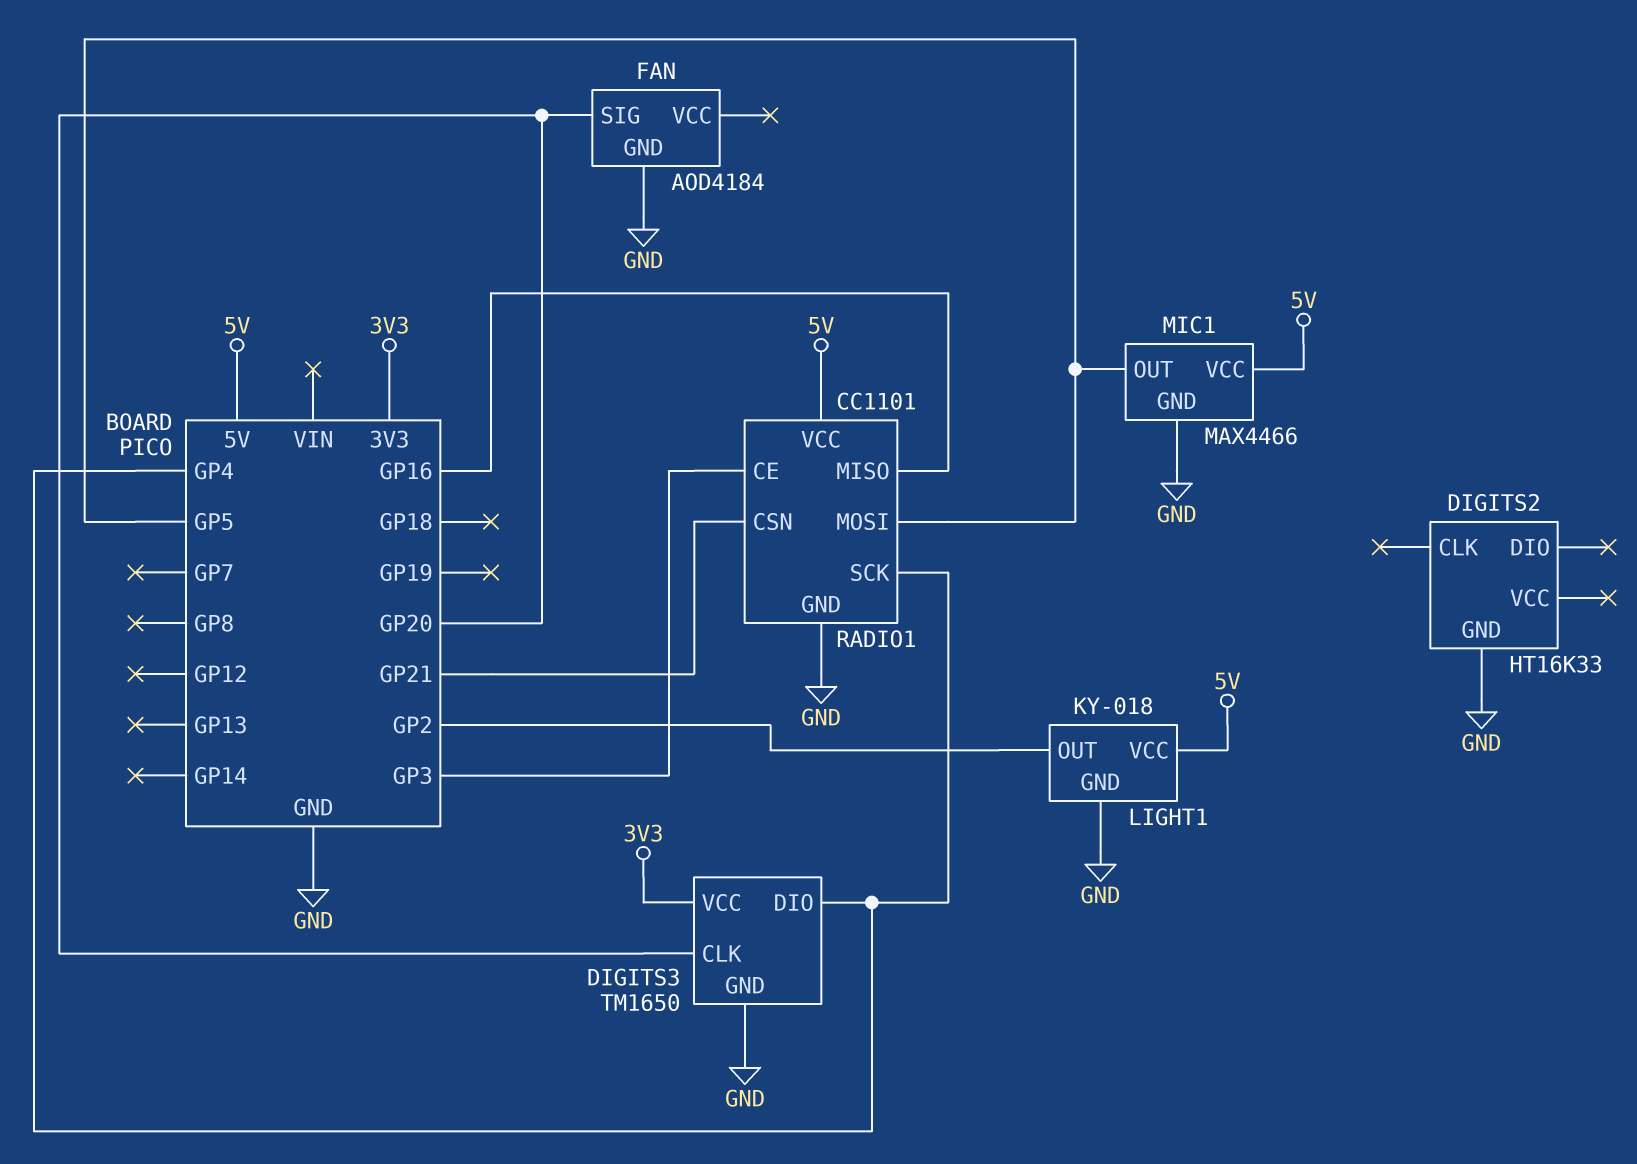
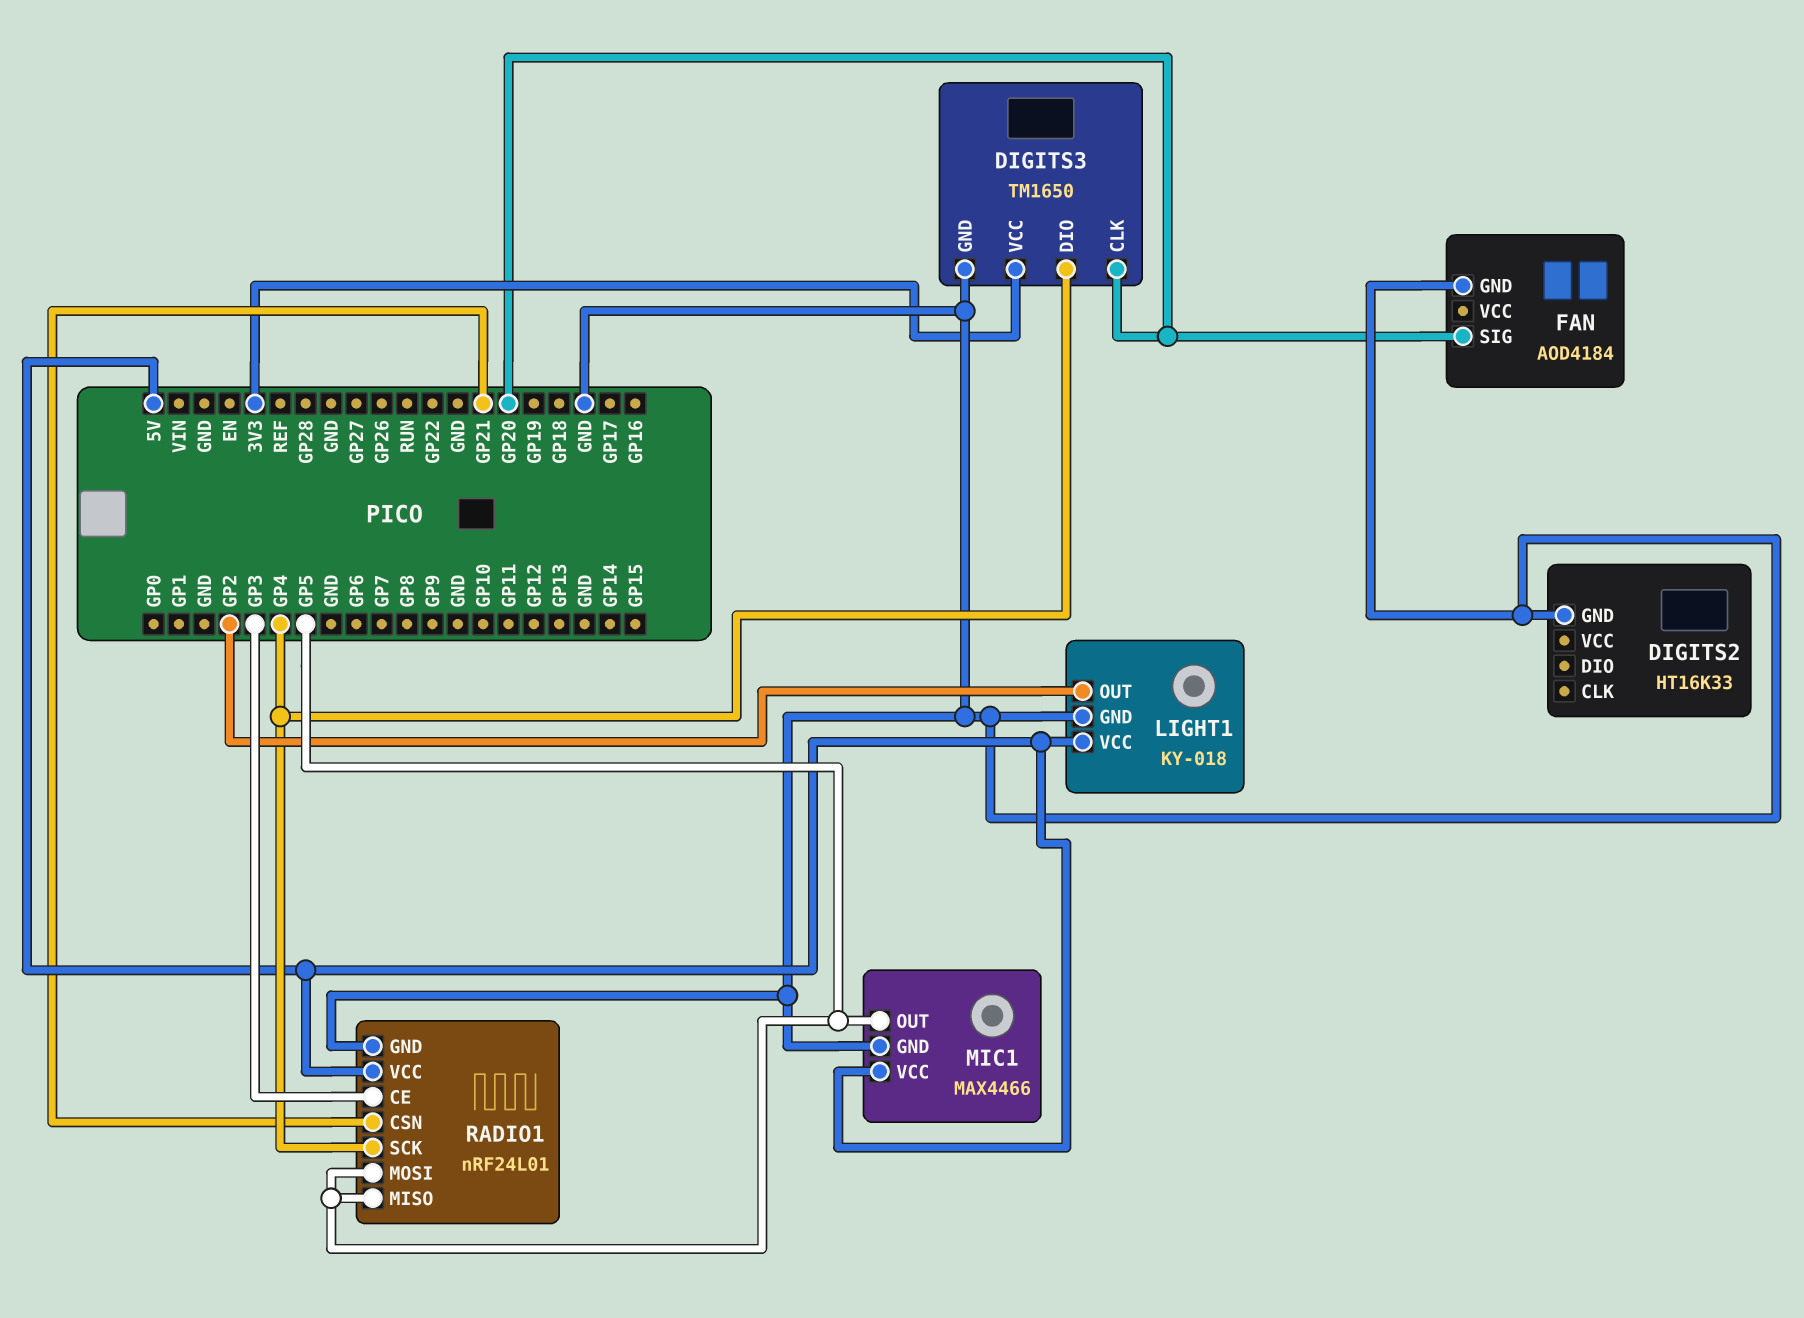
RADIO1: CC1101 -> nRF24L01
RADIO1 pin MISO: GP16 -> GP5

